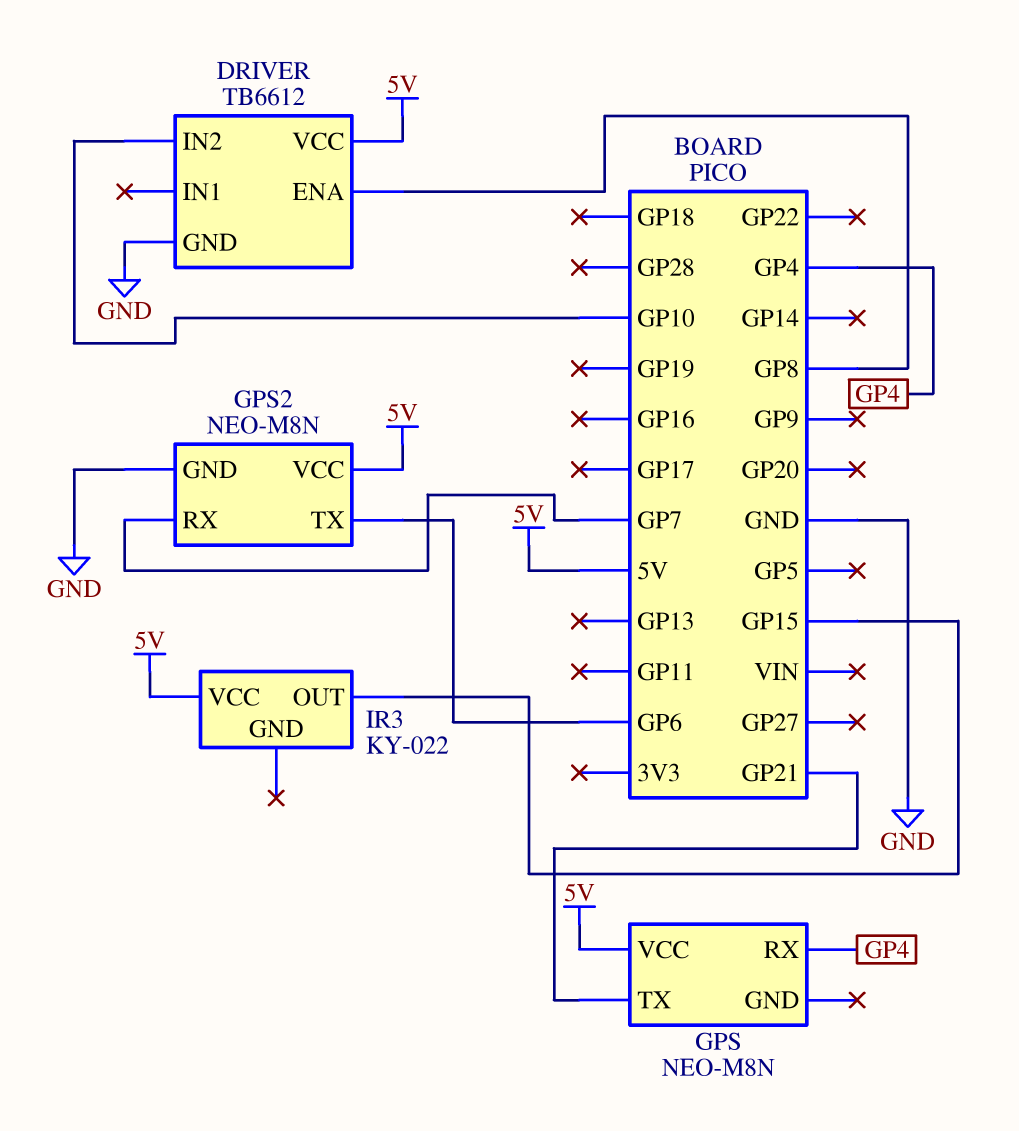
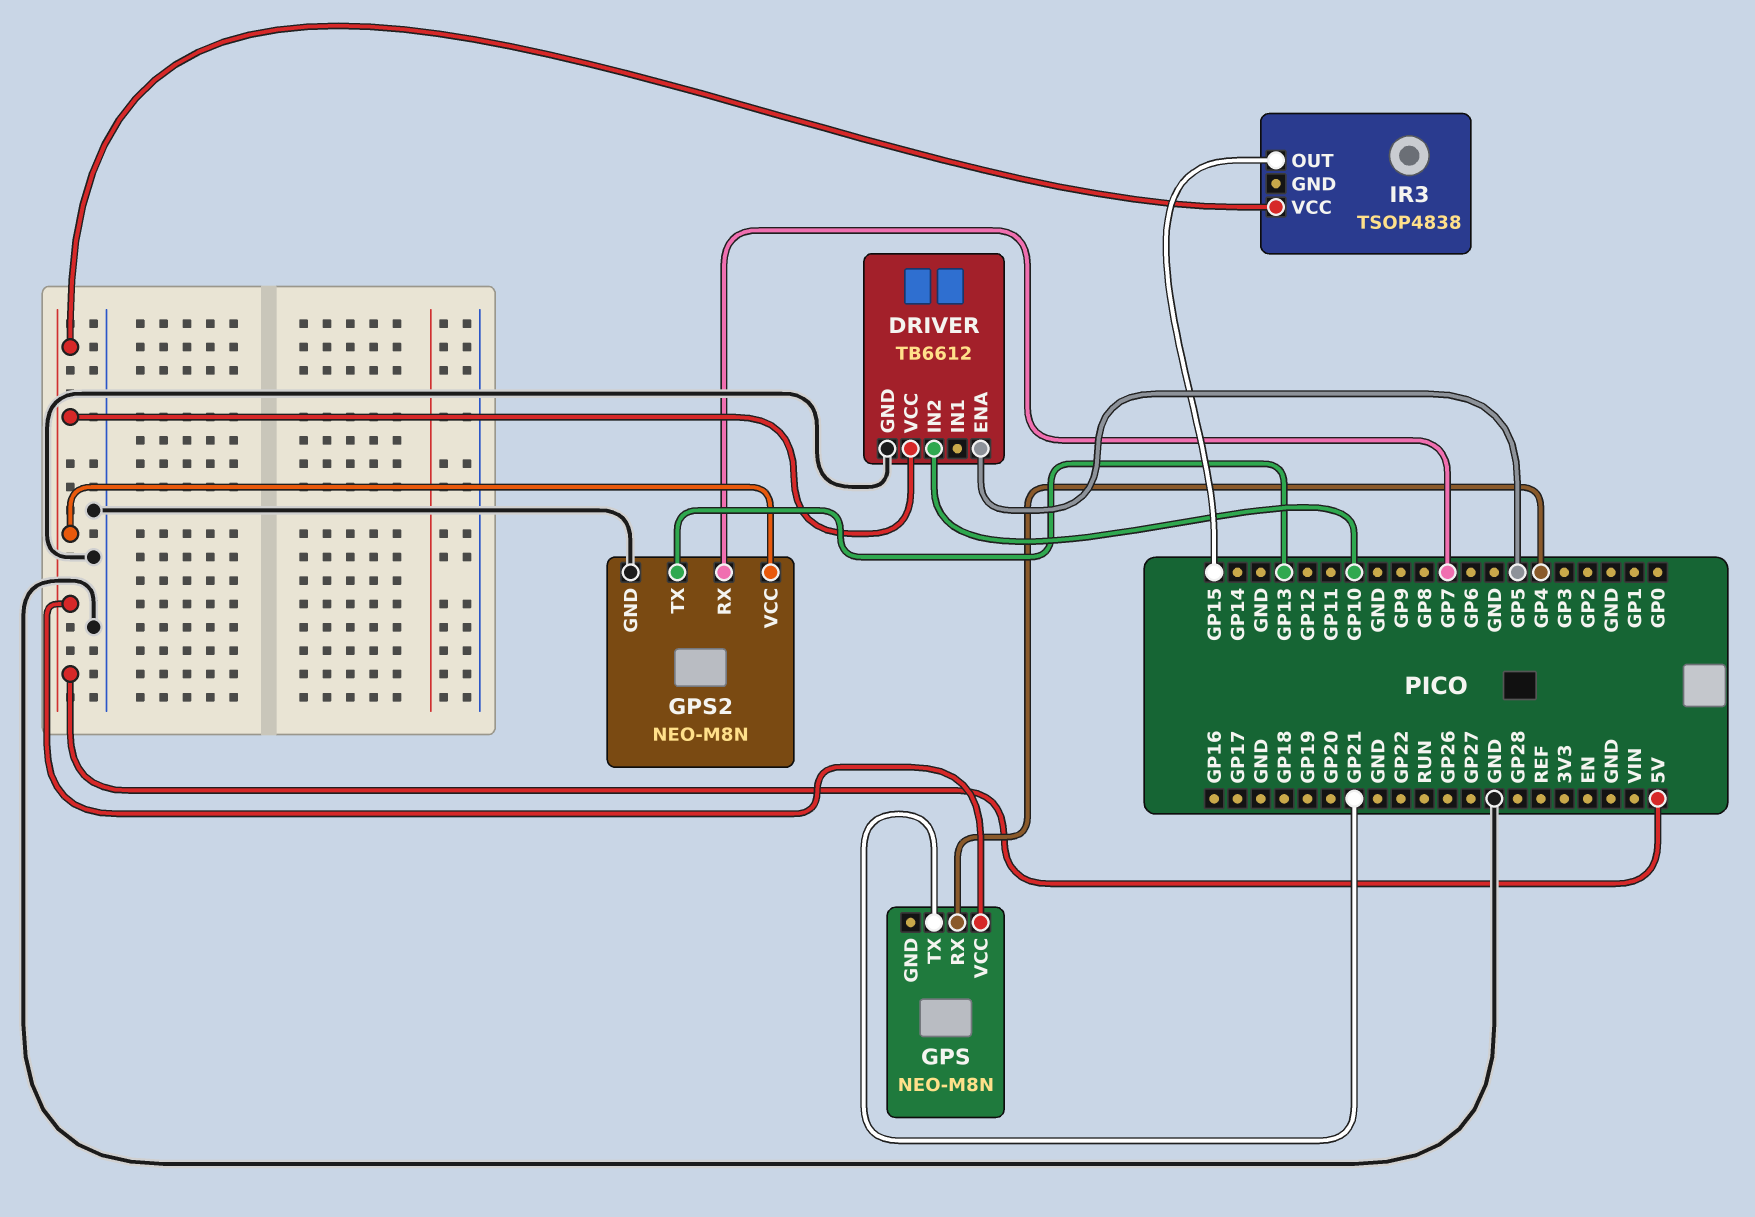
DRIVER pin ENA: GP8 -> GP5
GPS2 pin TX: GP6 -> GP13
IR3: KY-022 -> TSOP4838

